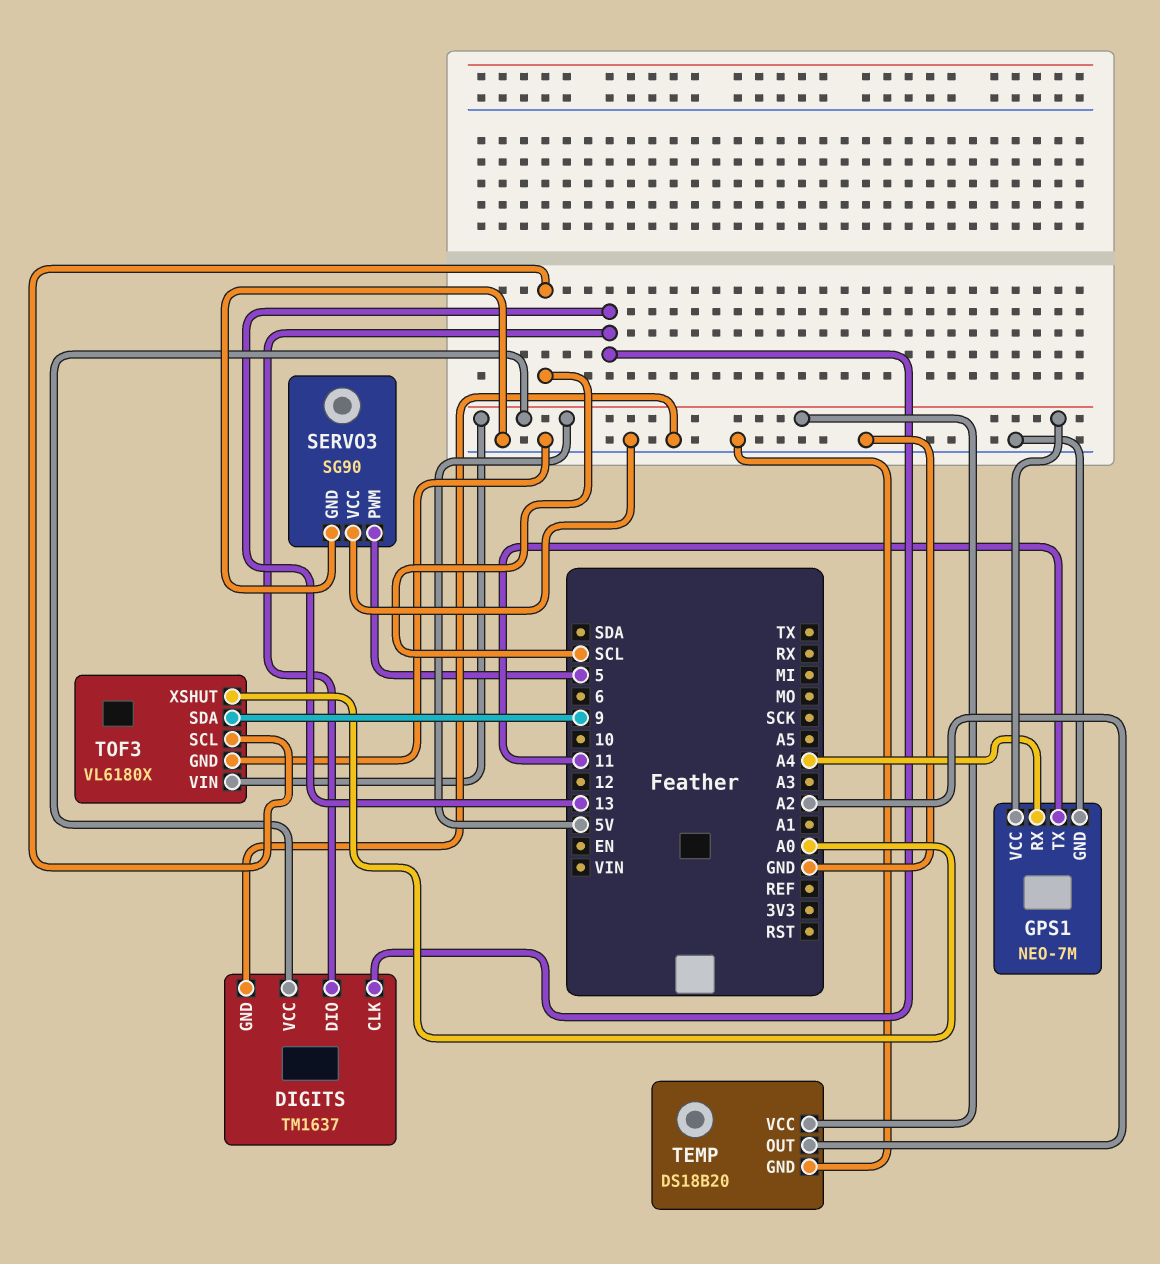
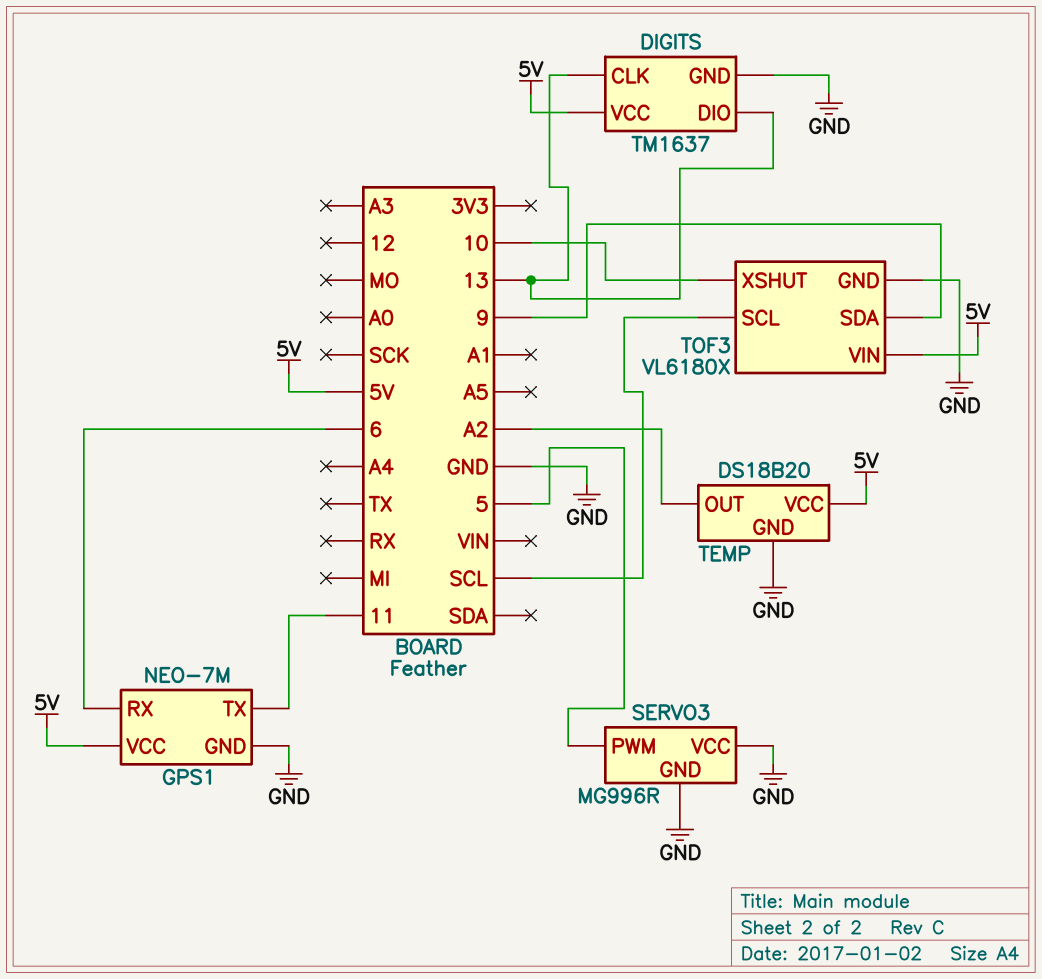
GPS1 pin RX: A4 -> 6
SERVO3: SG90 -> MG996R
TOF3 pin XSHUT: A0 -> 10

